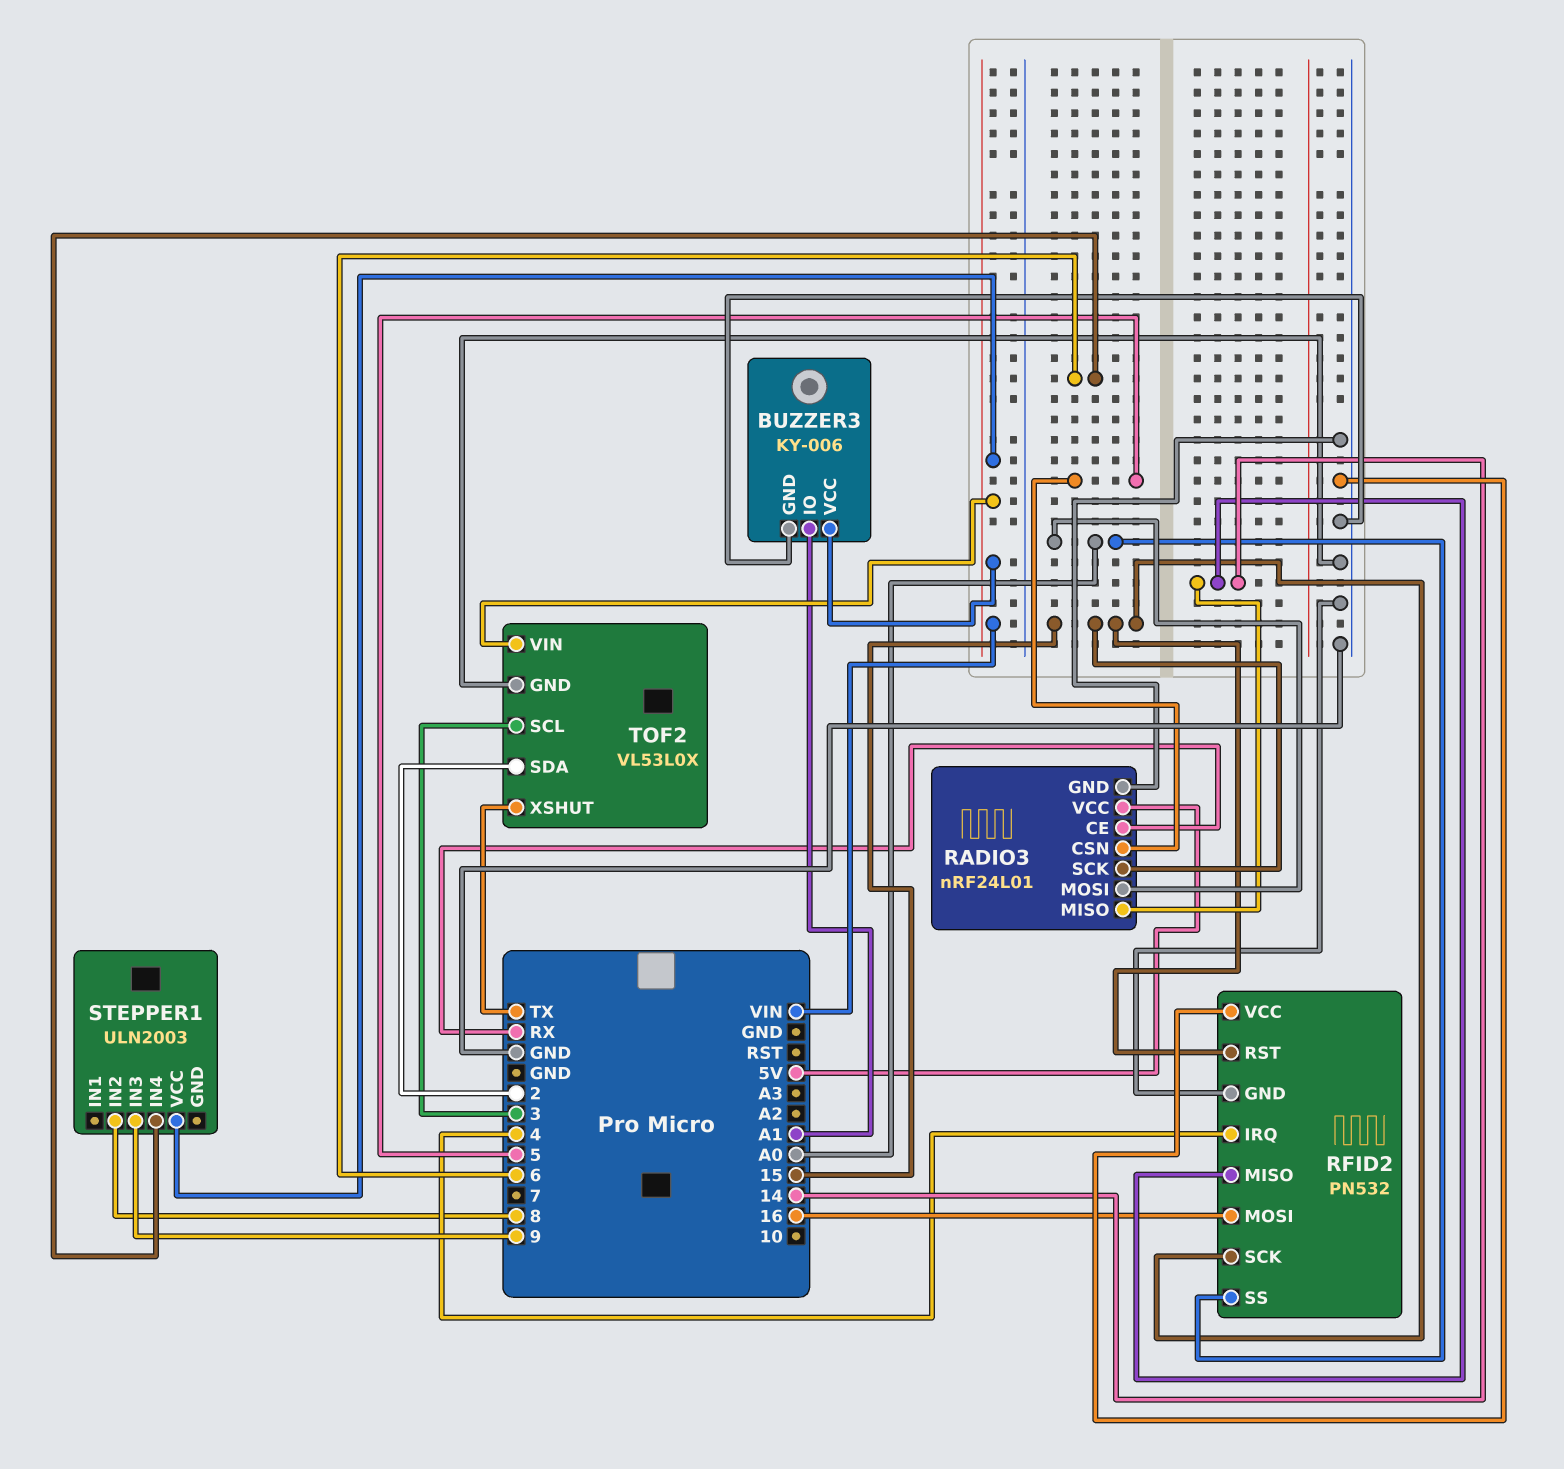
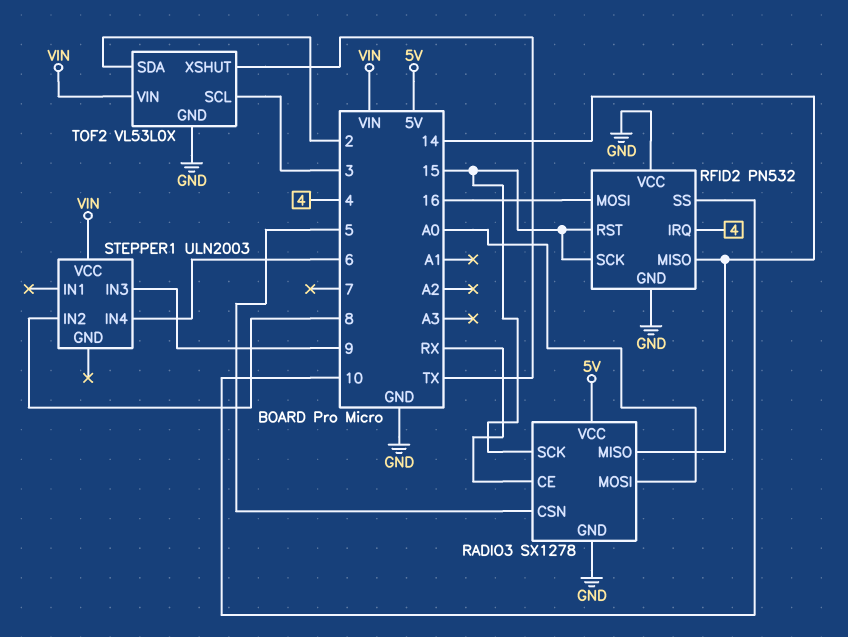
BUZZER3: KY-006 -> none
BUZZER3 pin GND: GND -> none
BUZZER3 pin IO: A1 -> none
BUZZER3 pin VCC: VIN -> none
RADIO3: nRF24L01 -> SX1278
RFID2 pin SS: A0 -> 10

